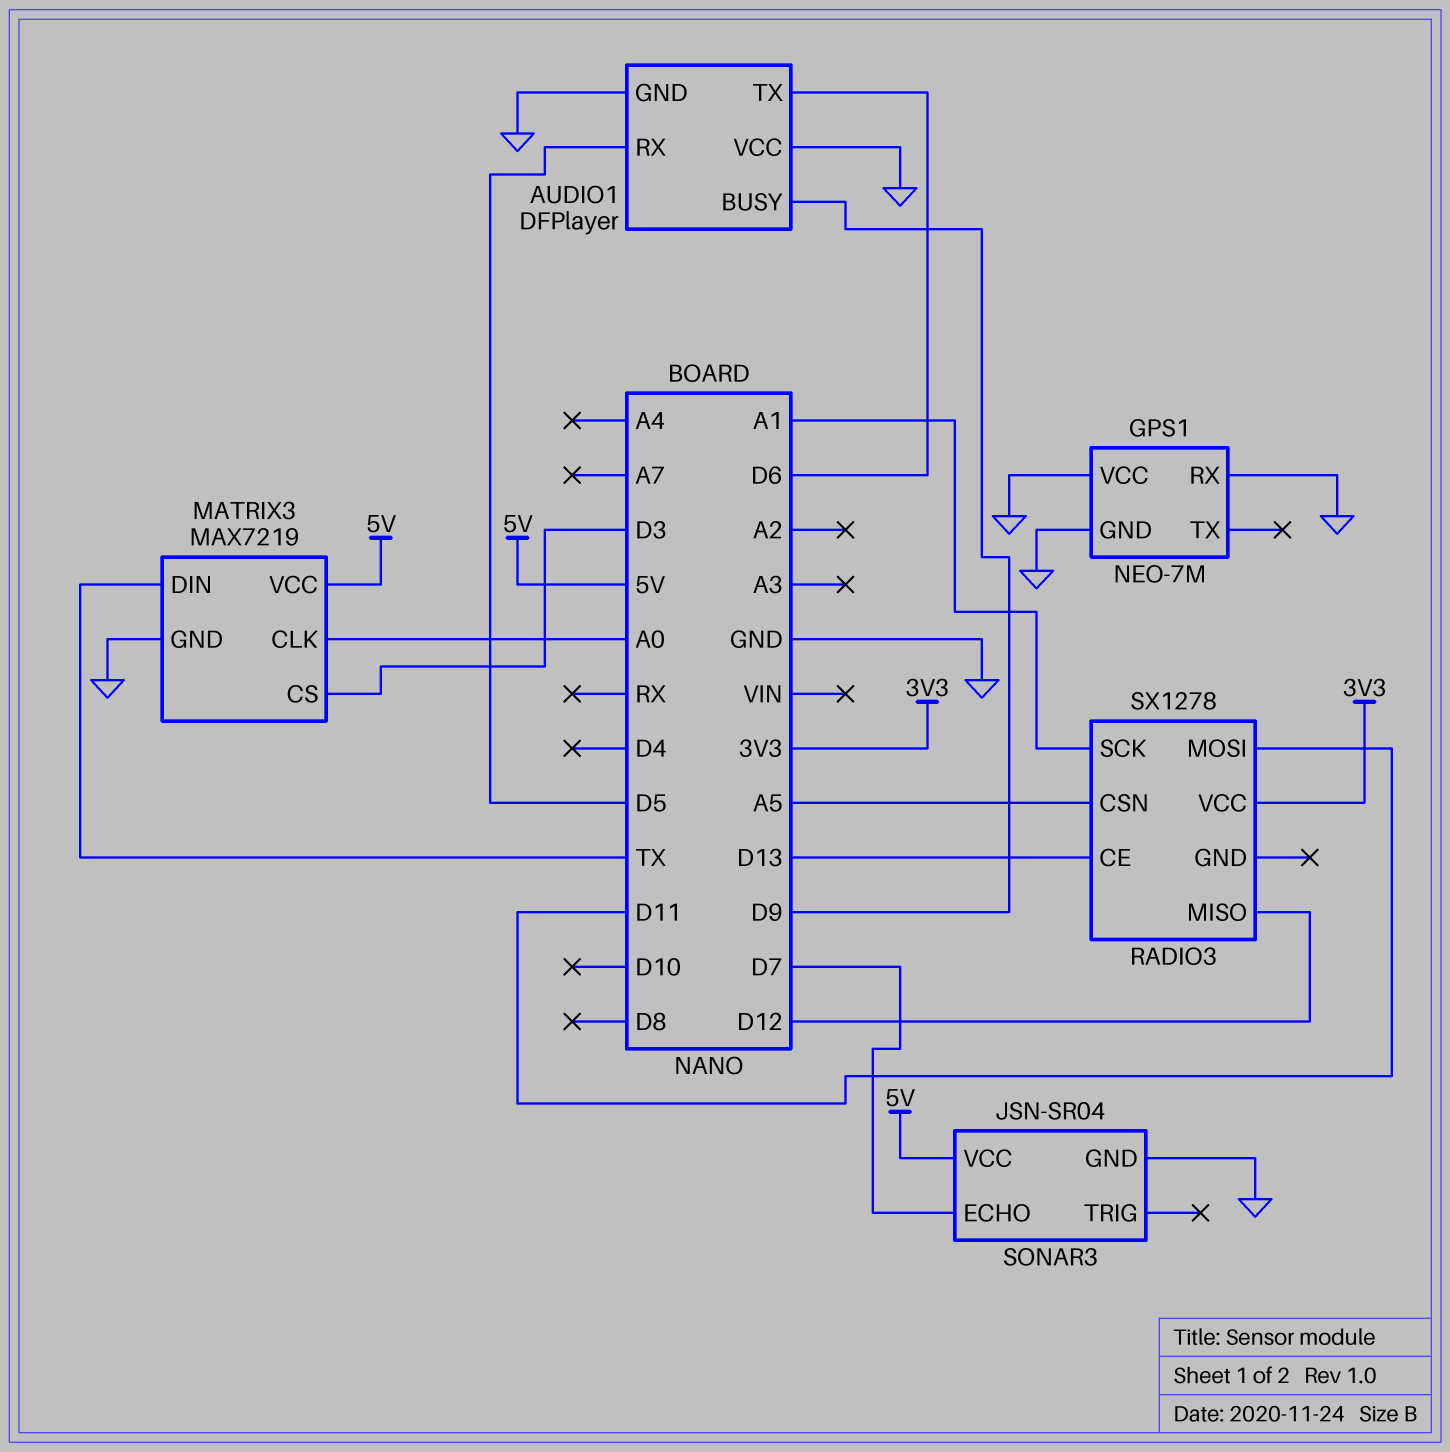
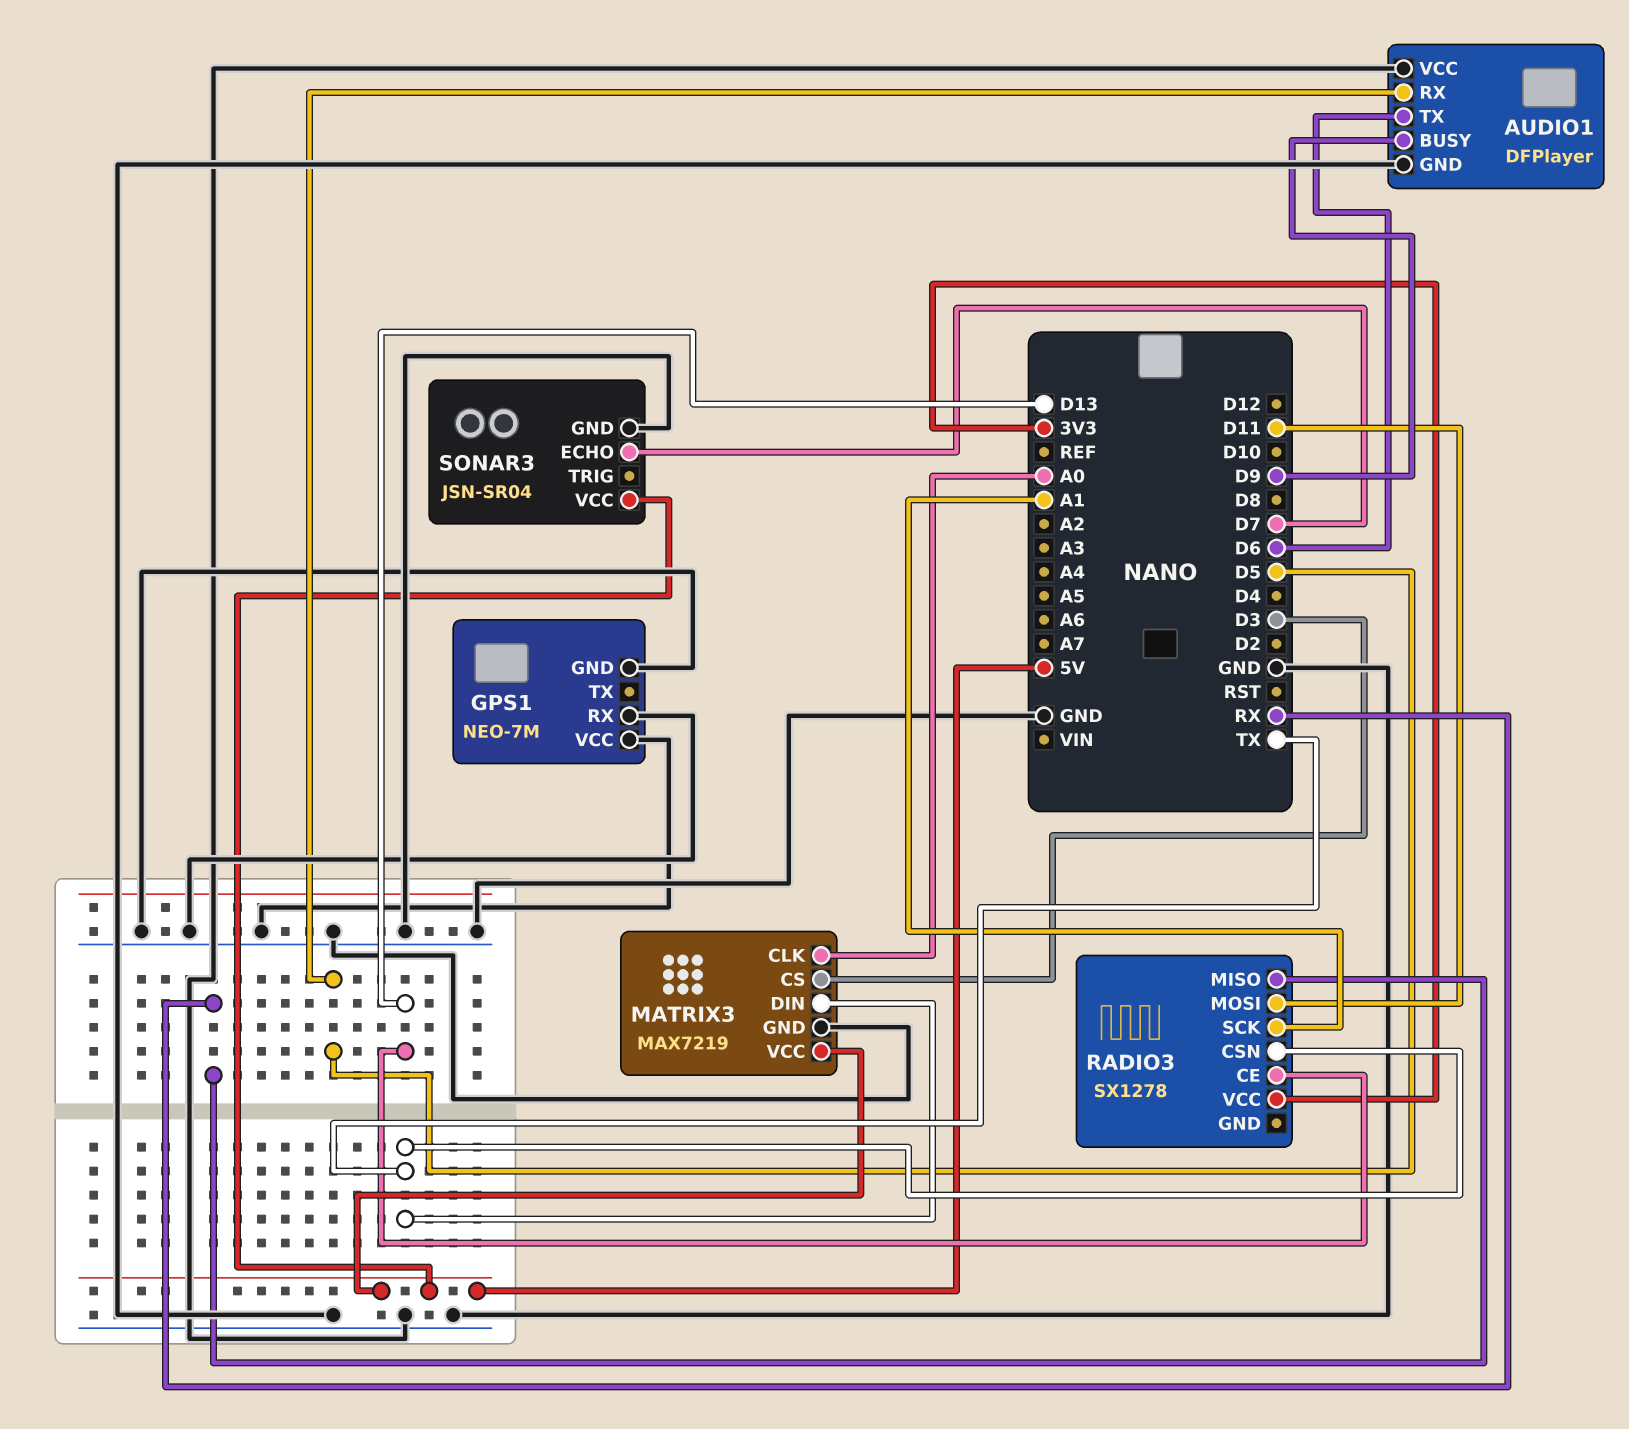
RADIO3 pin CSN: A5 -> TX
RADIO3 pin MISO: D12 -> RX

